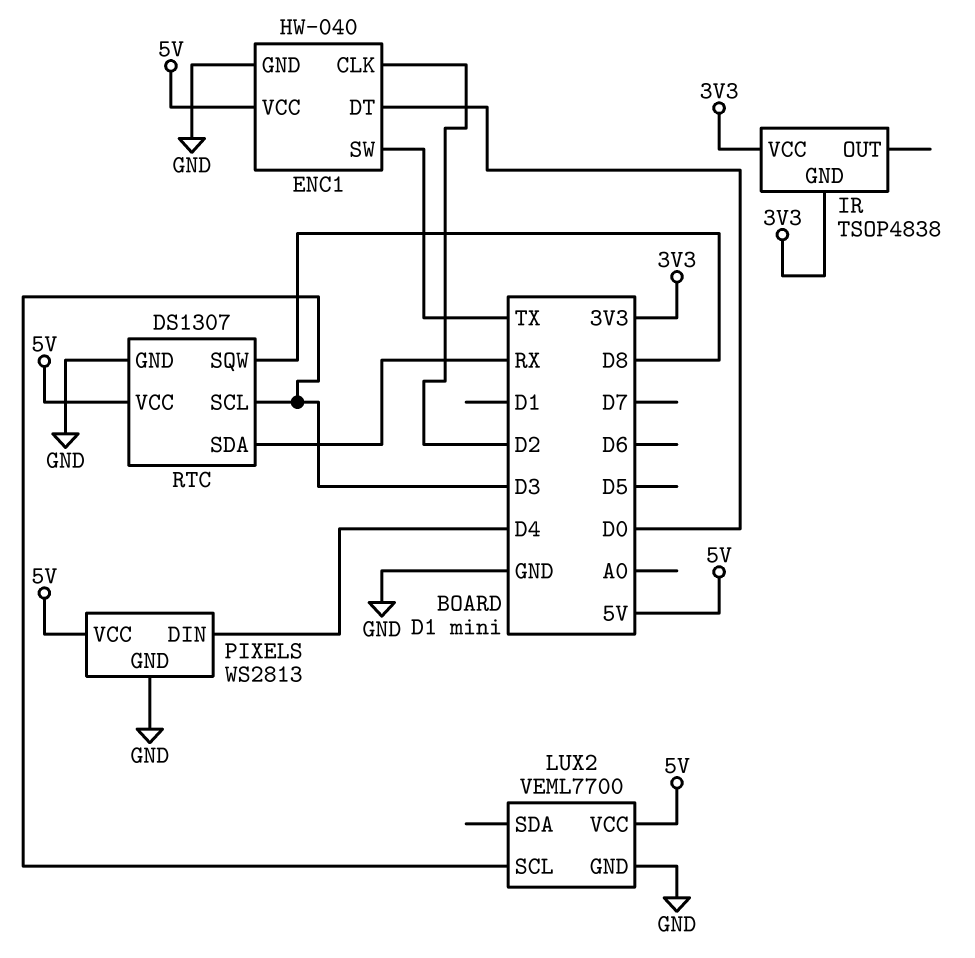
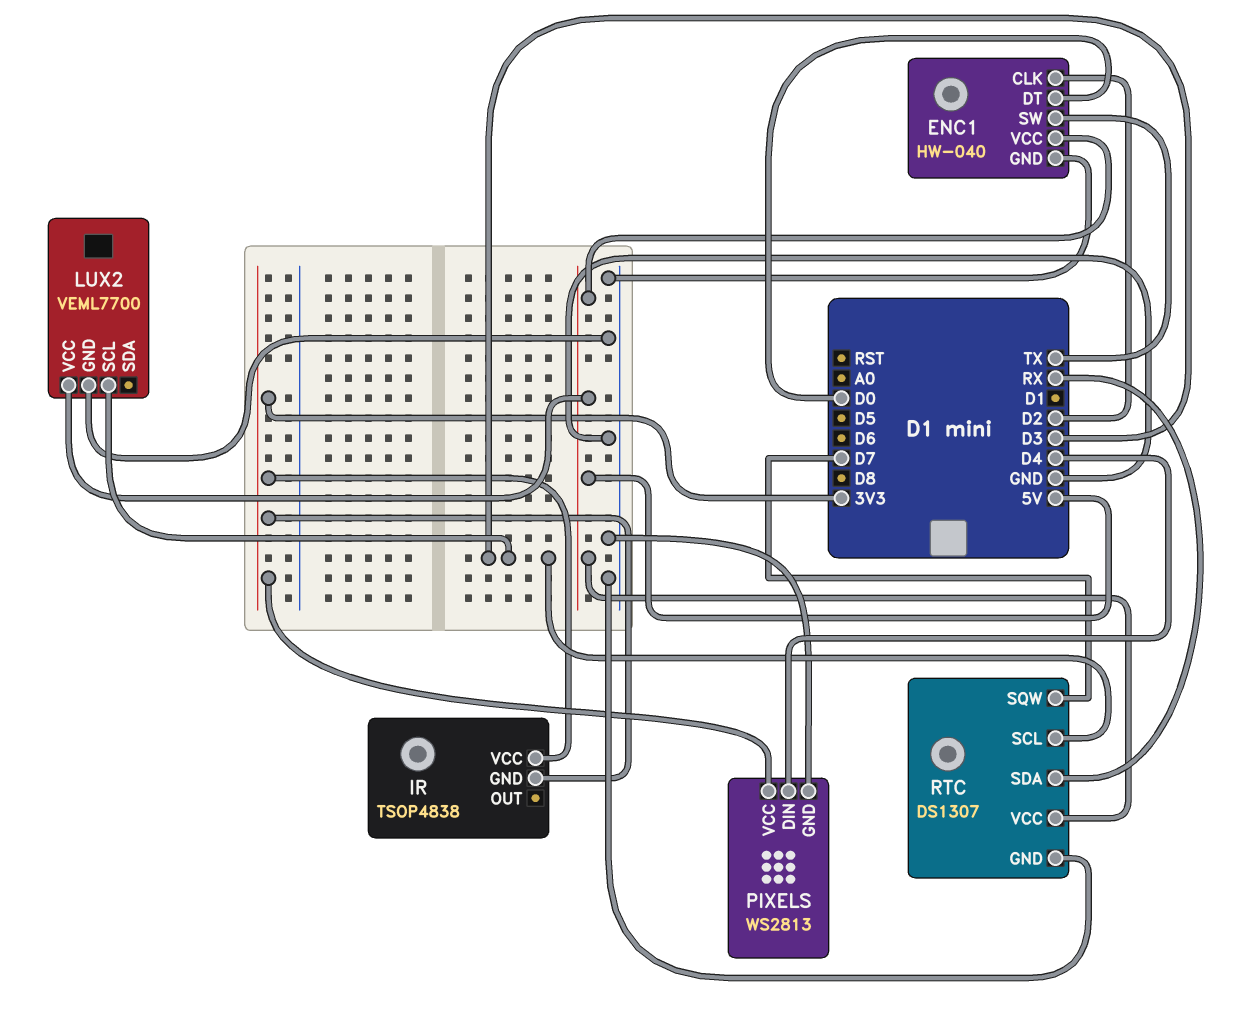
PIXELS pin VCC: 5V -> 3V3
RTC pin SQW: D8 -> D7

